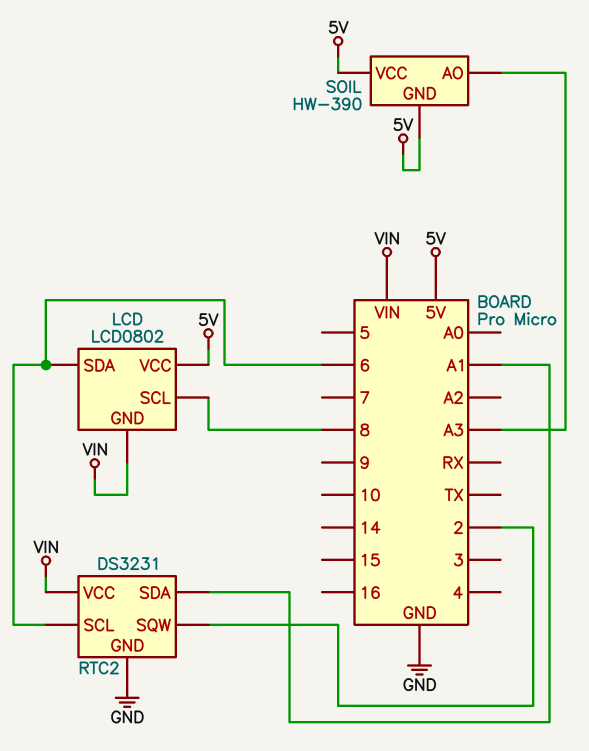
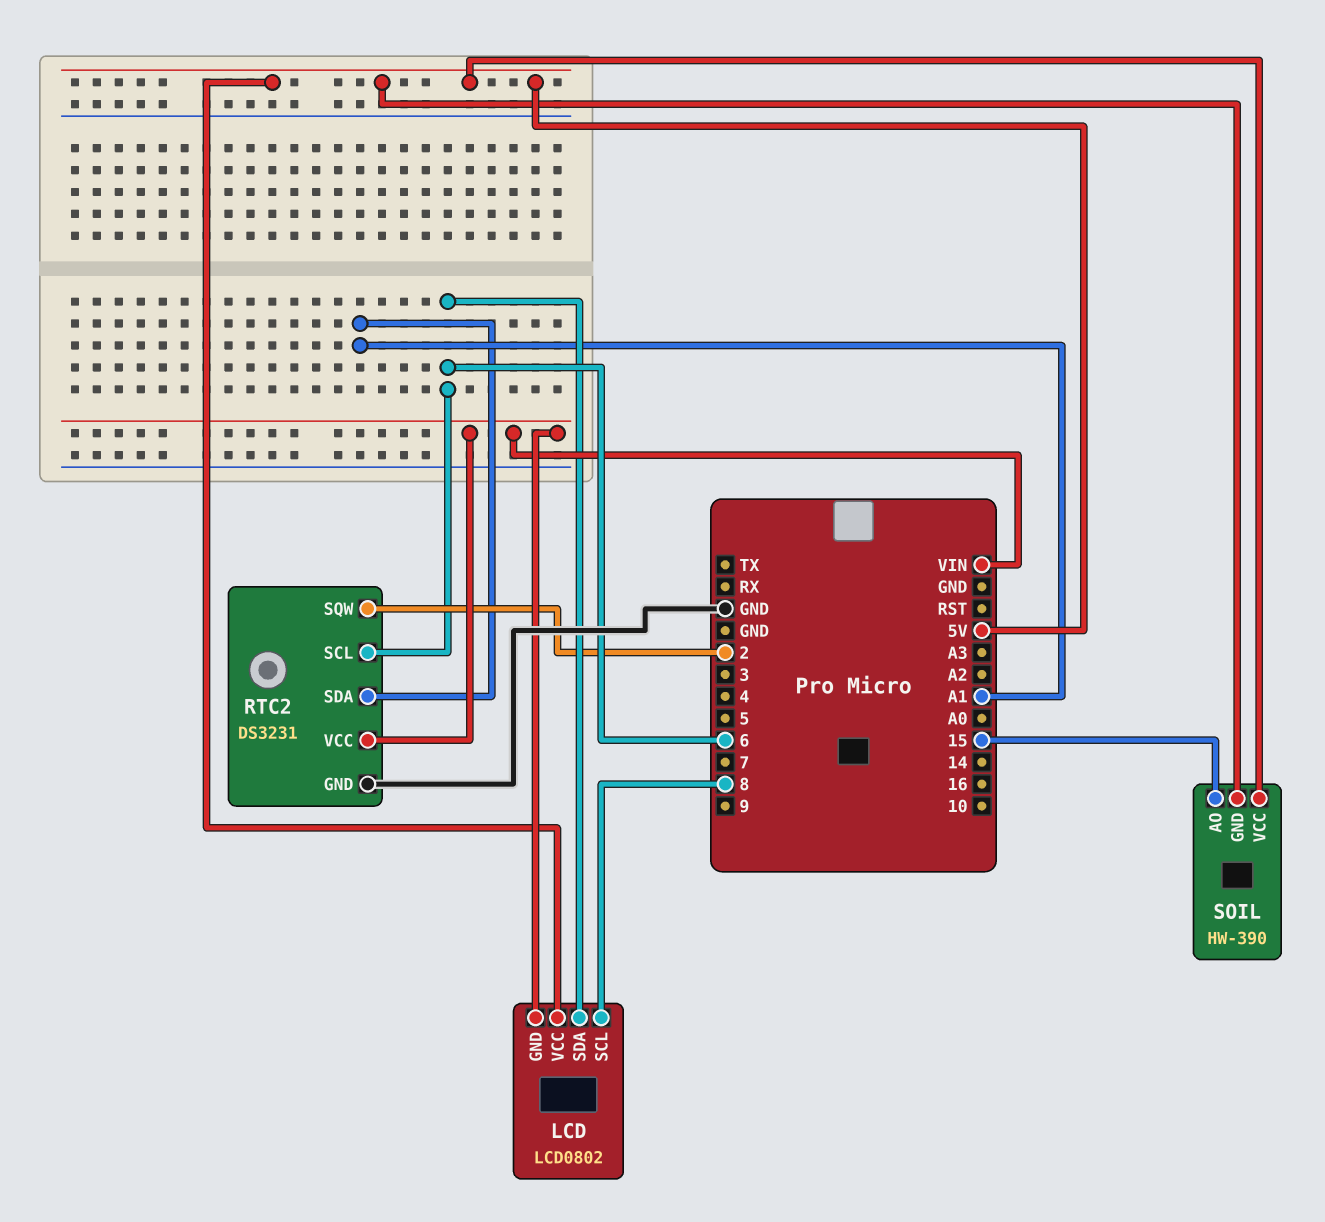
SOIL pin AO: A3 -> 15

